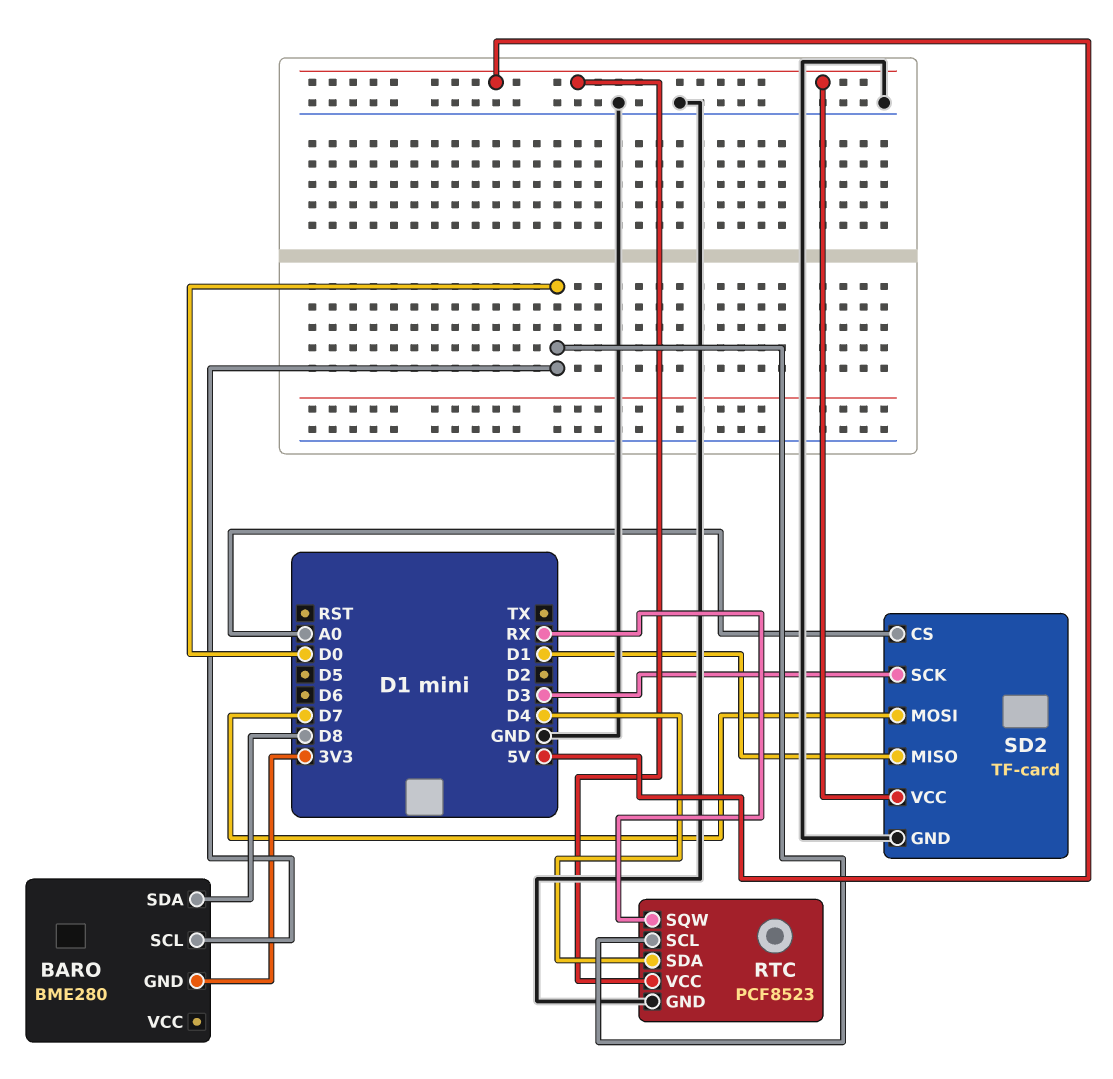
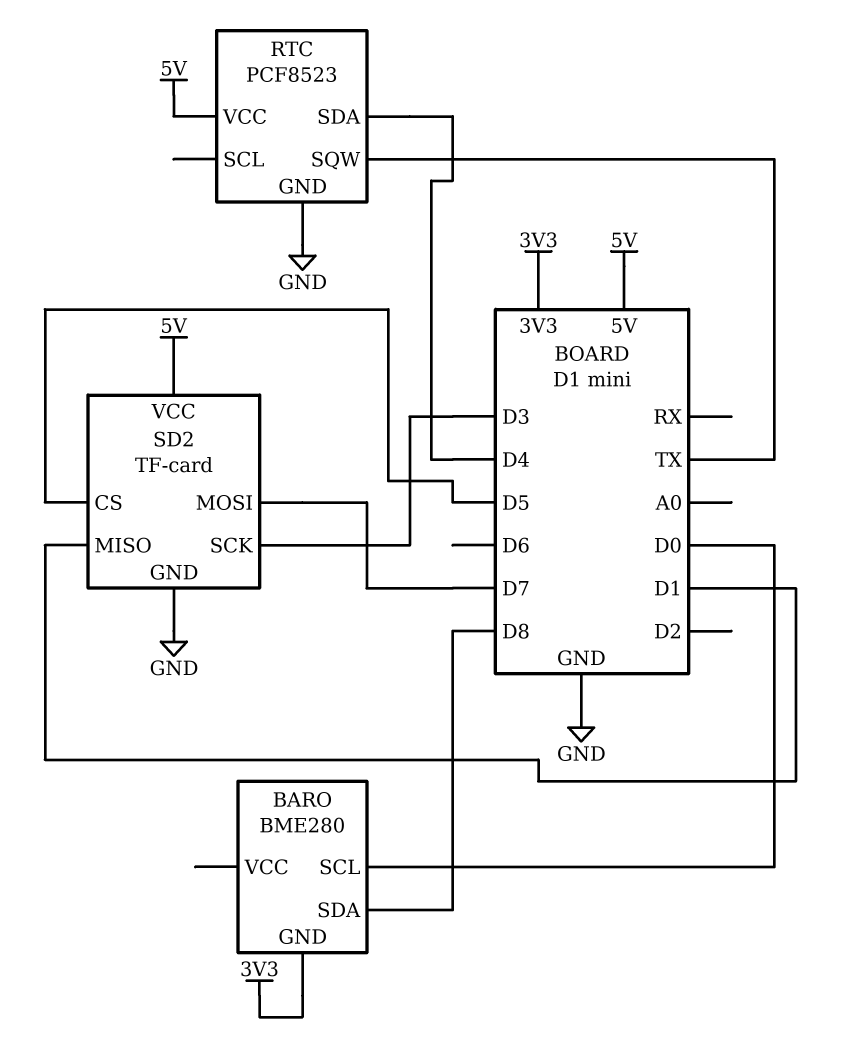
RTC pin SCL: D0 -> none
RTC pin SQW: RX -> TX
SD2 pin CS: A0 -> D5

